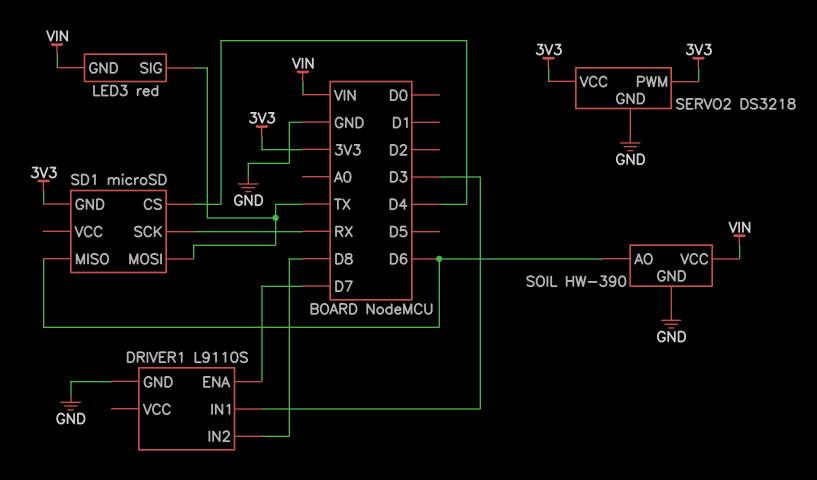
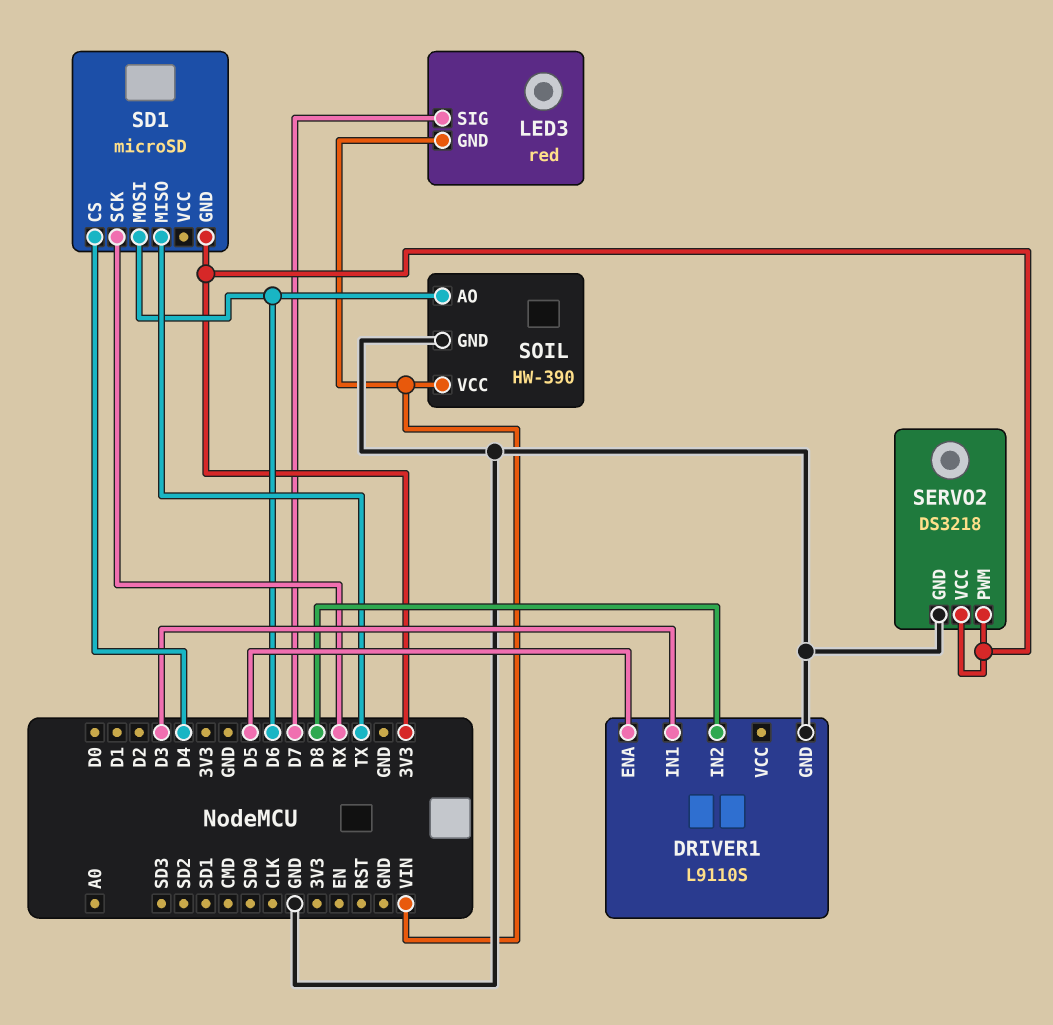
DRIVER1 pin ENA: D7 -> D5
LED3 pin SIG: TX -> D7
SD1 pin MISO: D6 -> TX
SD1 pin MOSI: TX -> D6

